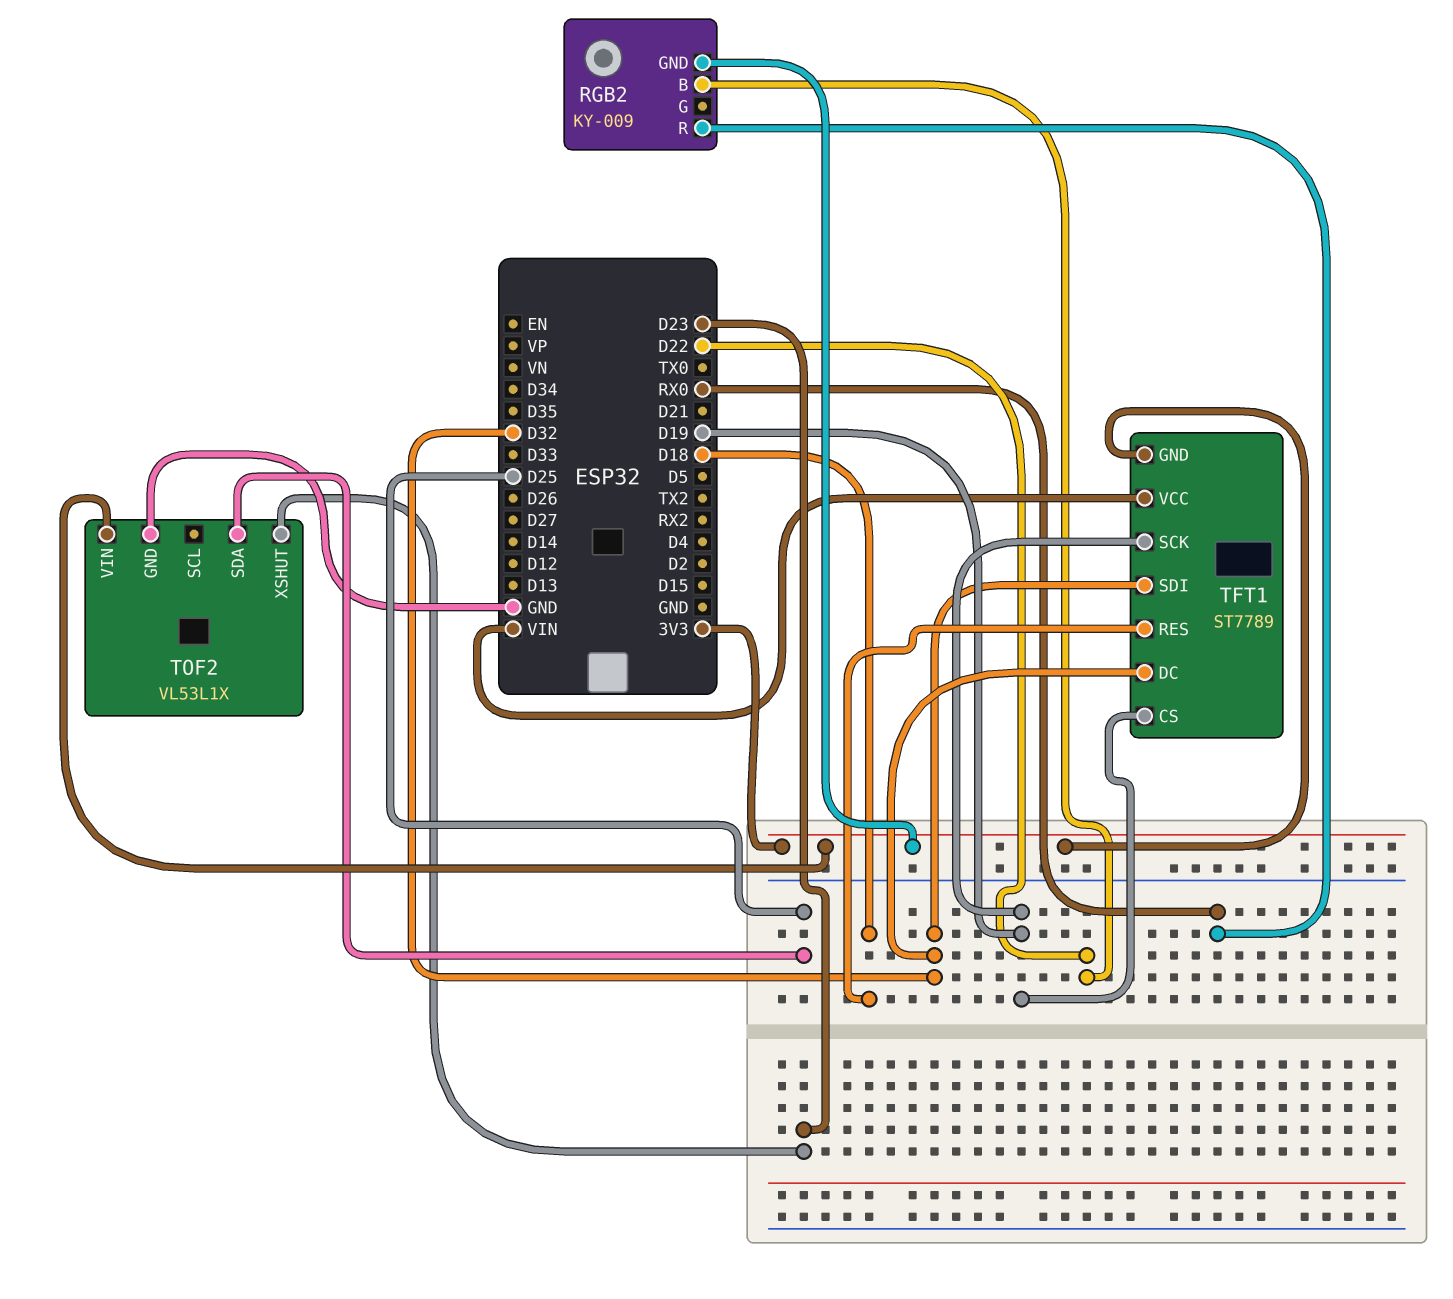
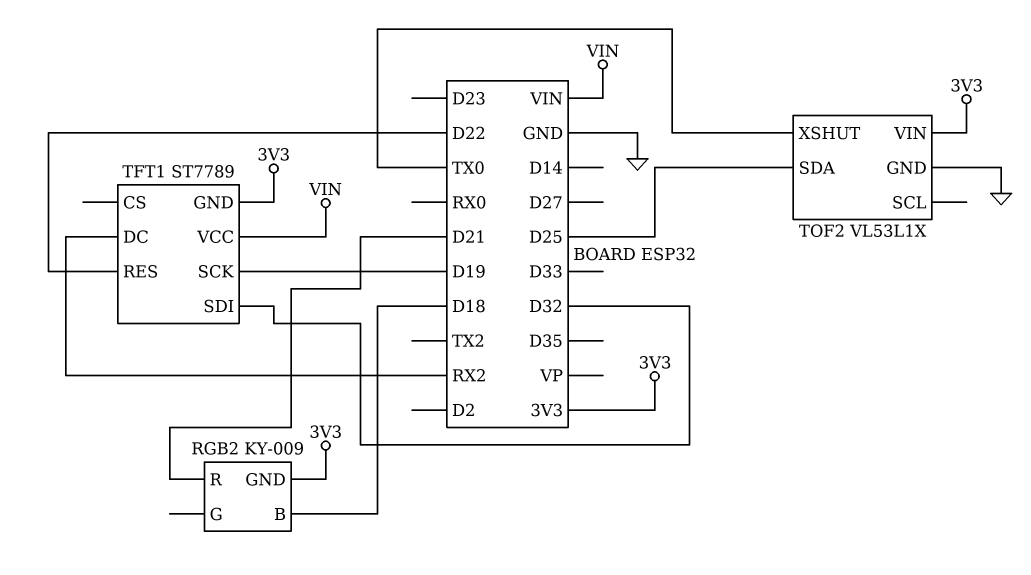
RGB2 pin B: D22 -> D18
RGB2 pin R: RX0 -> D21
TFT1 pin CS: D19 -> none
TFT1 pin DC: D32 -> RX2
TFT1 pin RES: D18 -> D22
TOF2 pin XSHUT: D23 -> TX0

